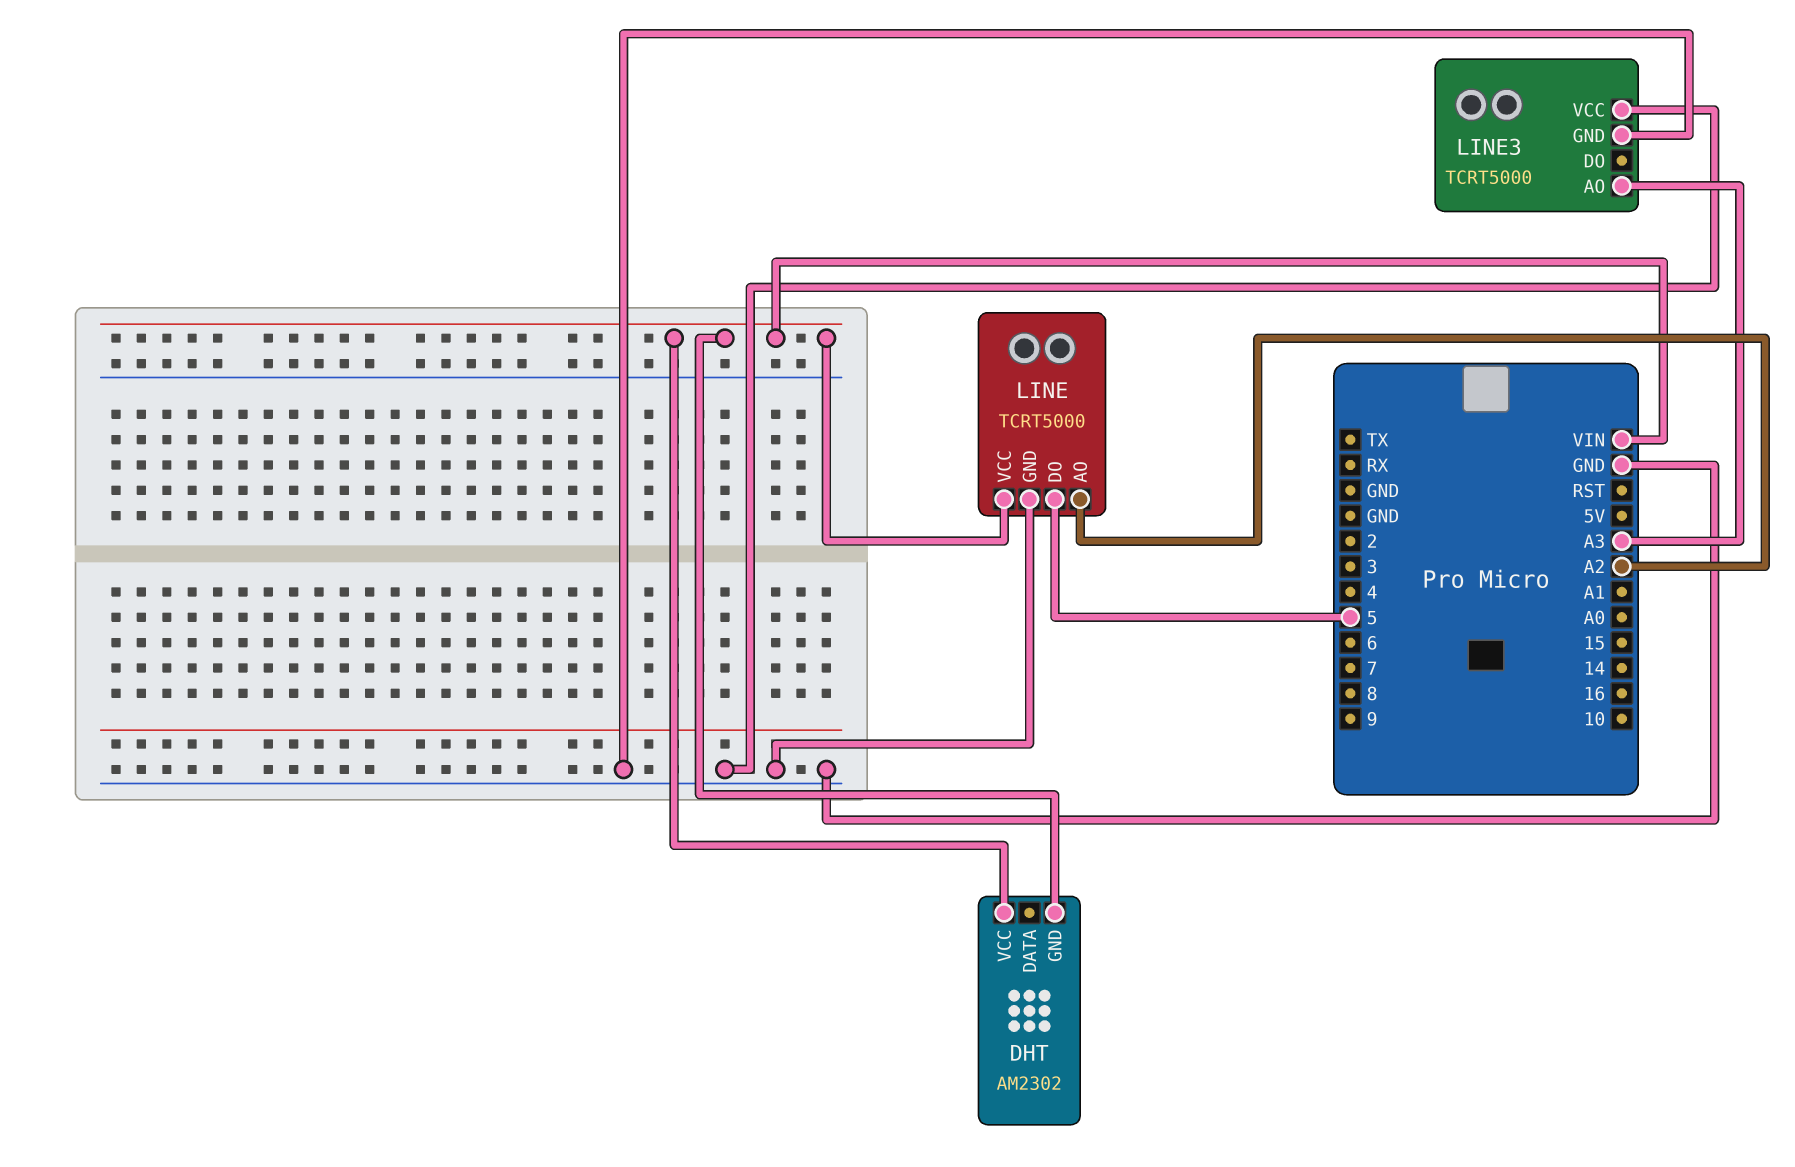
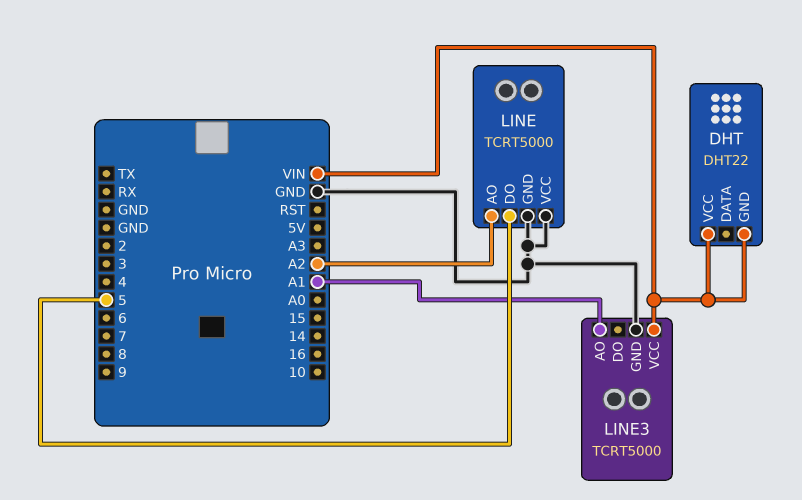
DHT: AM2302 -> DHT22
LINE pin VCC: VIN -> GND
LINE3 pin AO: A3 -> A1
LINE3 pin VCC: GND -> VIN

